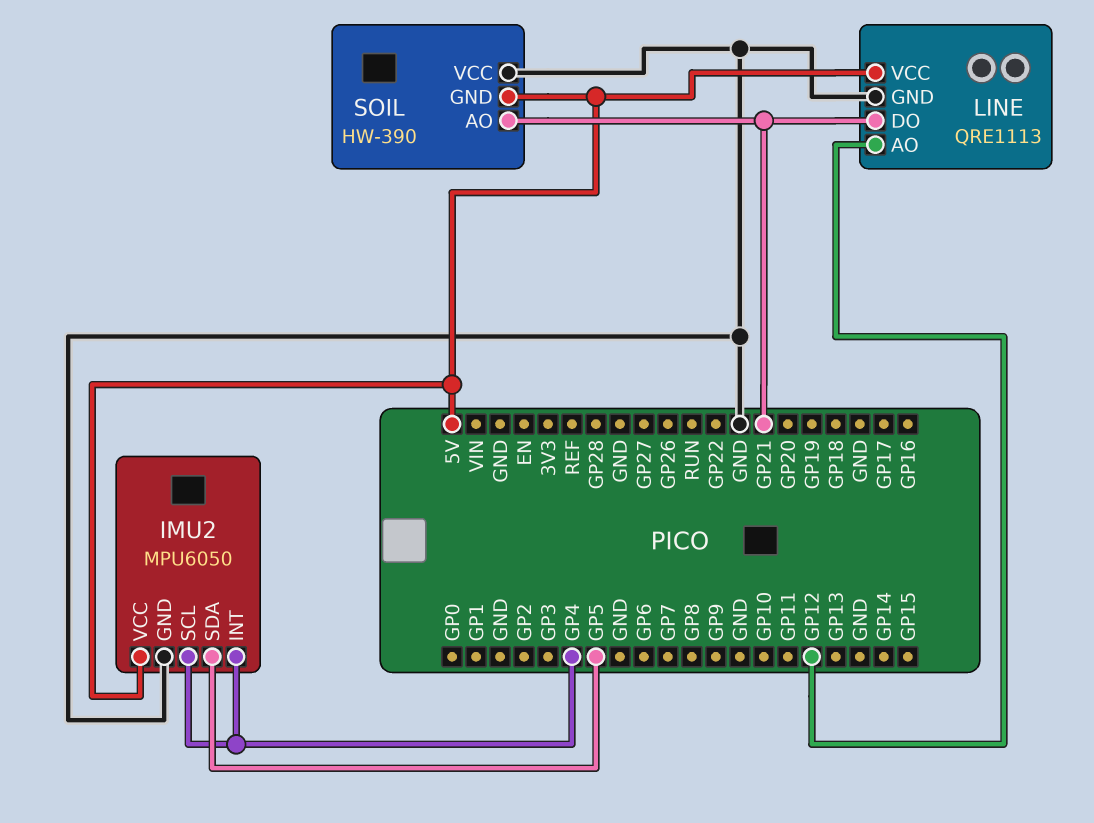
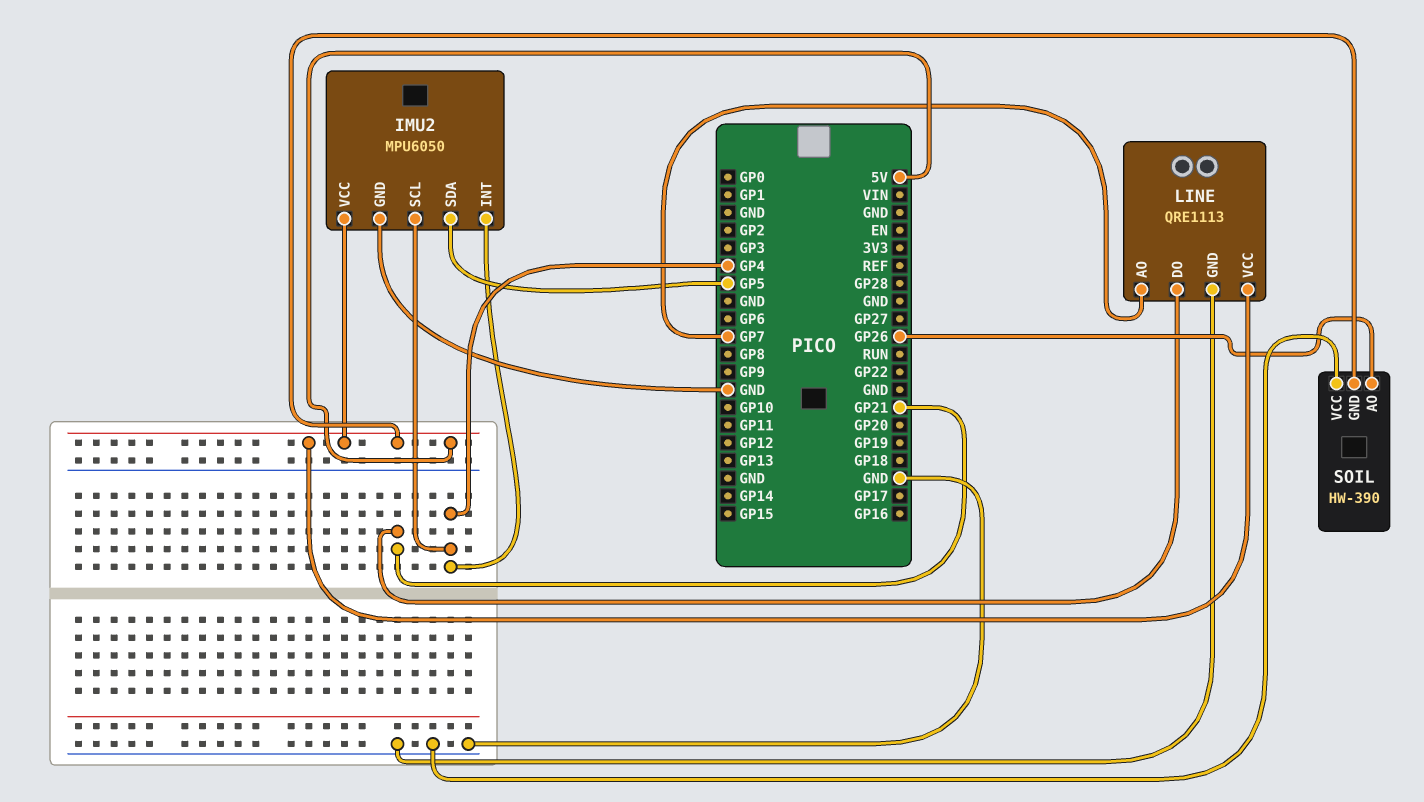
LINE pin AO: GP12 -> GP7
SOIL pin AO: GP21 -> GP26

